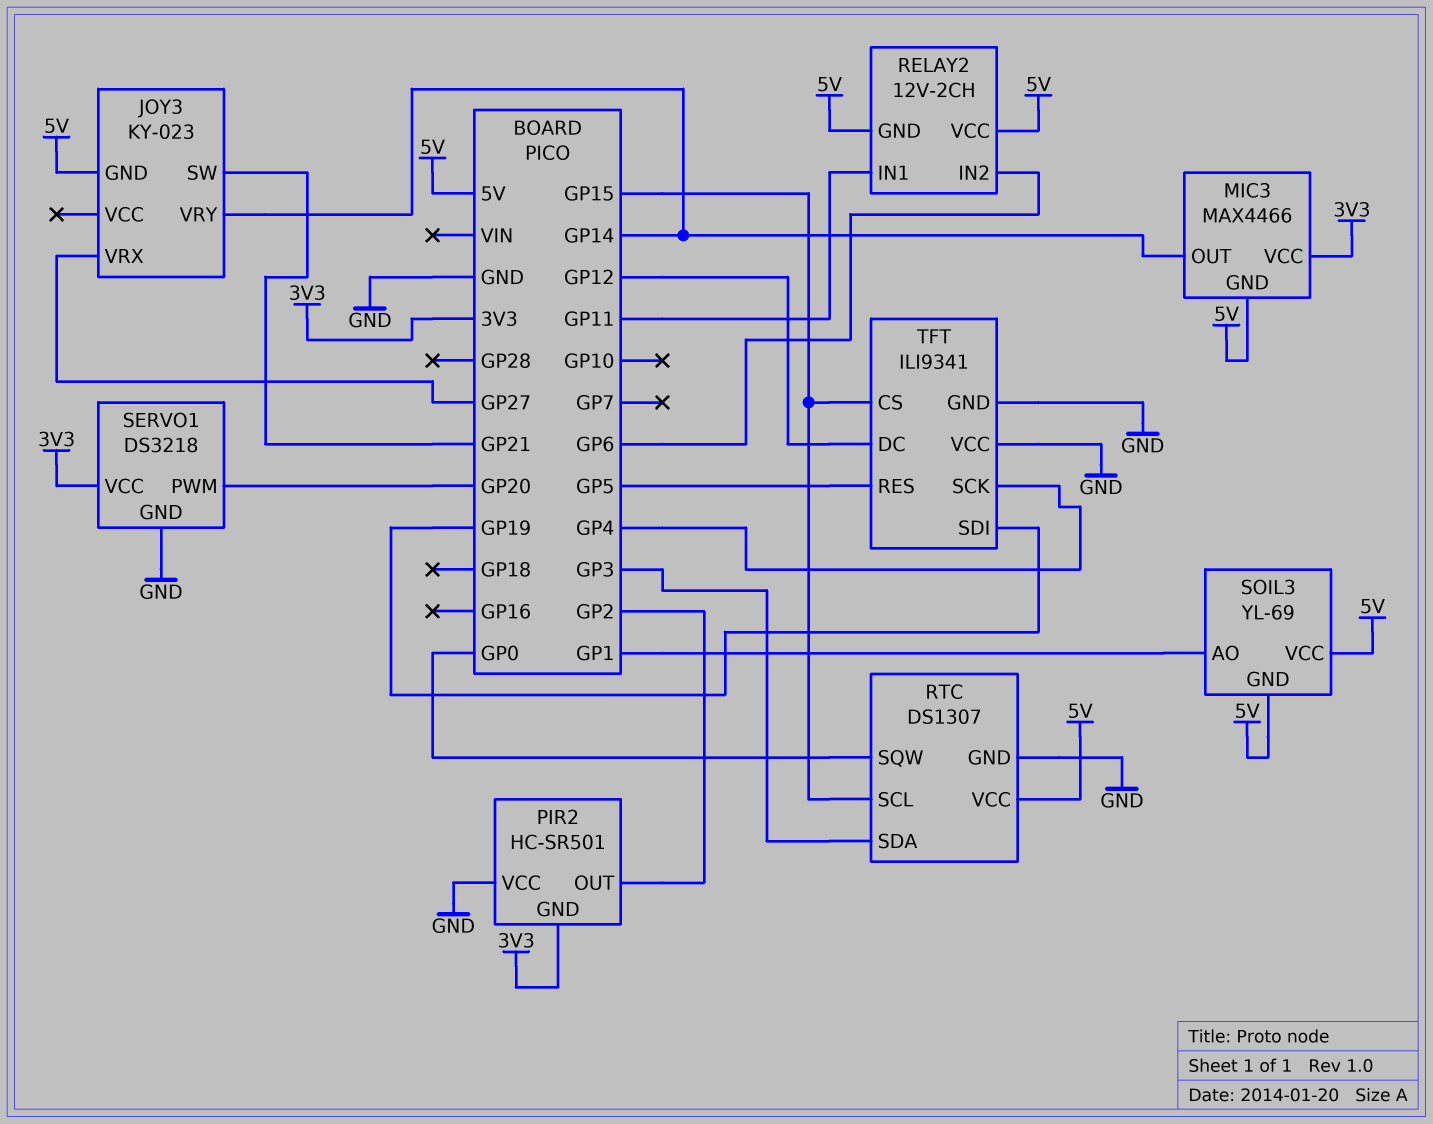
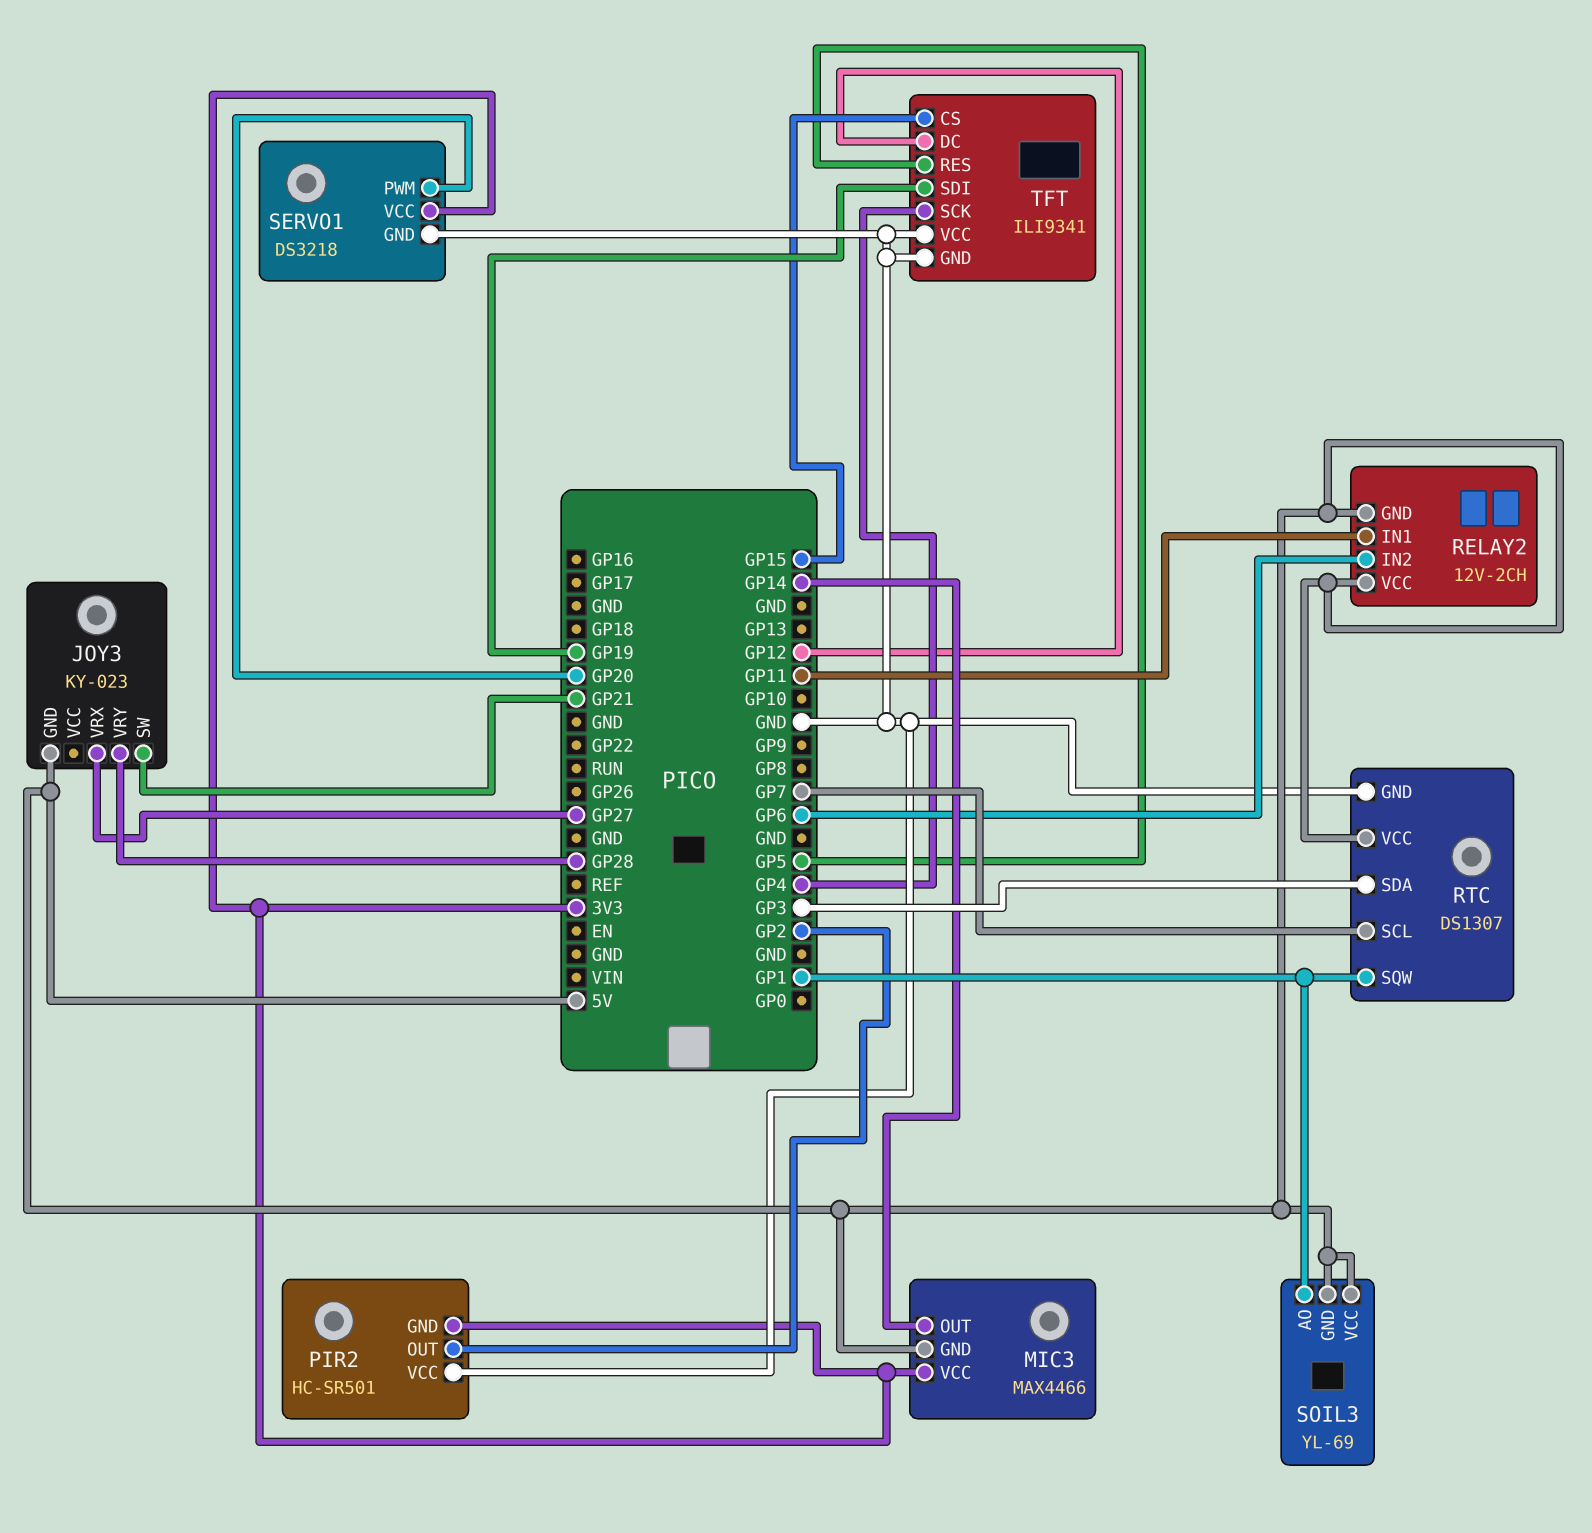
JOY3 pin VRY: GP14 -> GP28
RTC pin SCL: GP15 -> GP7
RTC pin SQW: GP0 -> GP1

